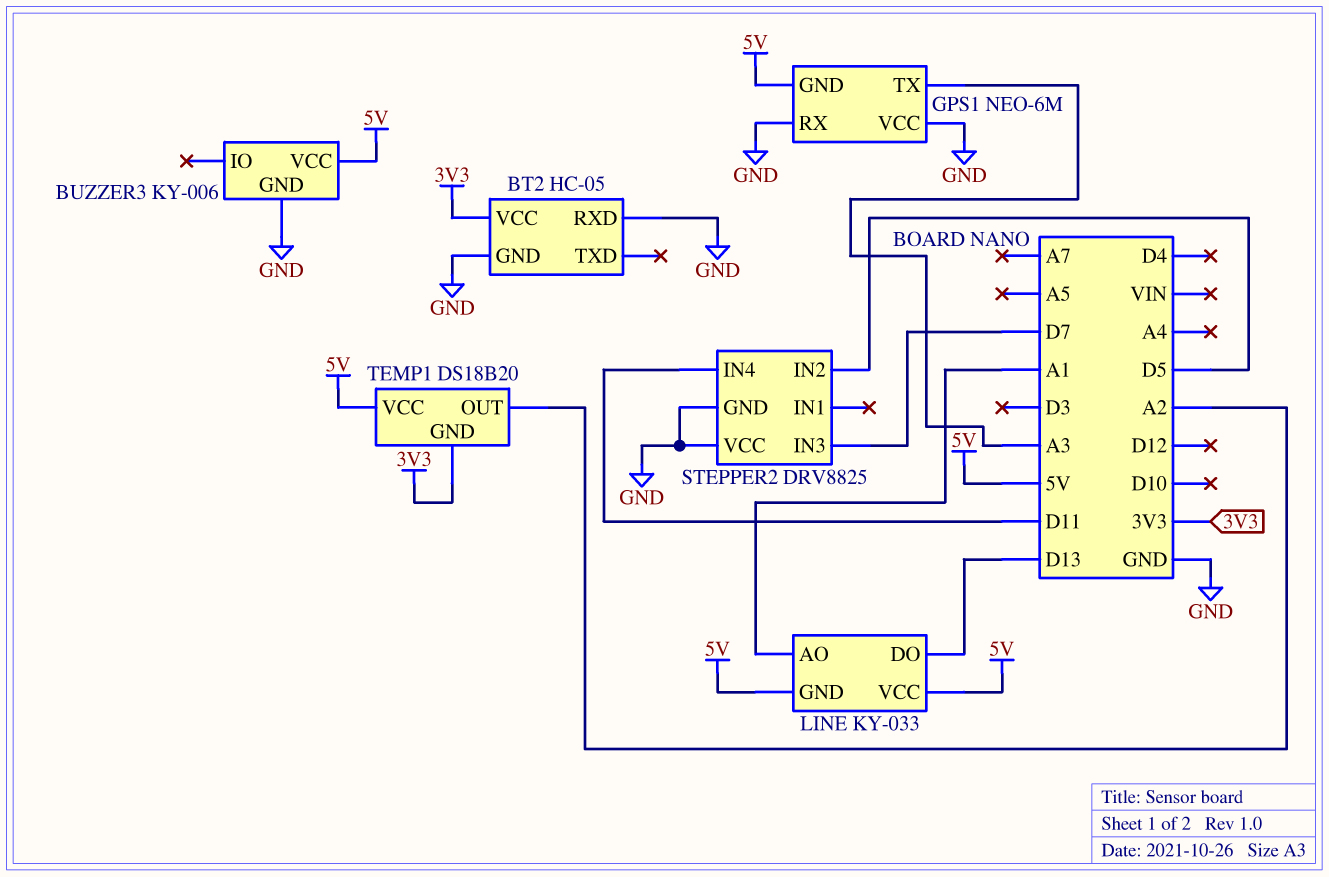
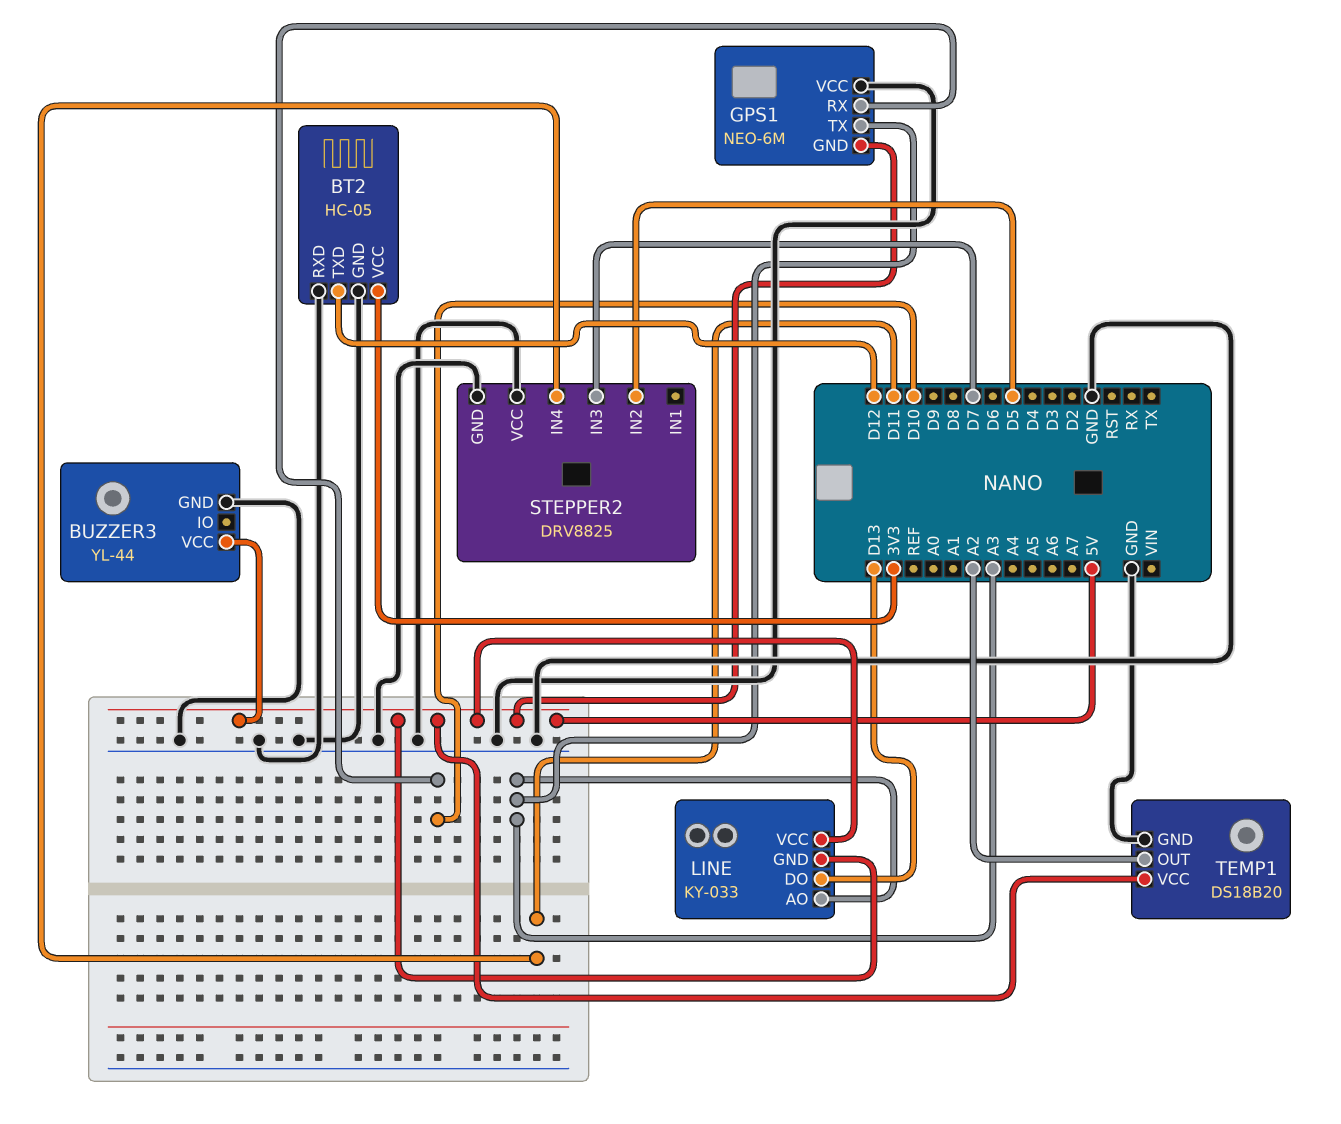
BT2 pin TXD: none -> D12
BUZZER3: KY-006 -> YL-44
GPS1 pin RX: GND -> D10
LINE pin AO: A1 -> A3
TEMP1 pin GND: 3V3 -> GND

